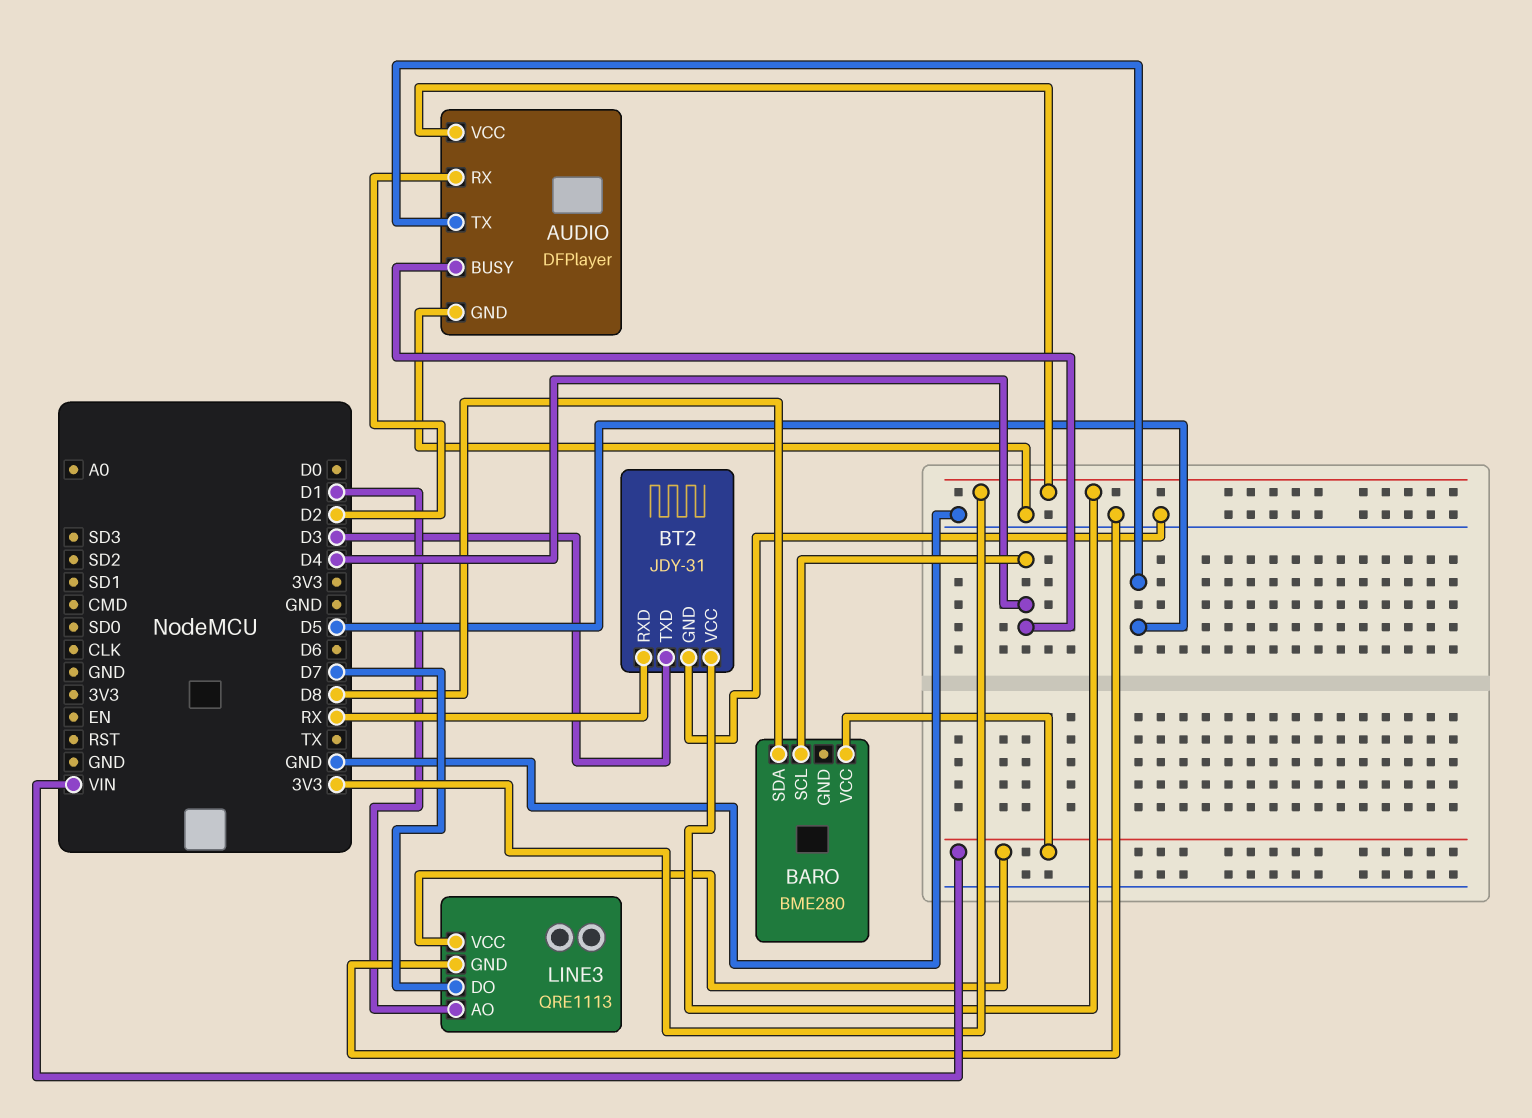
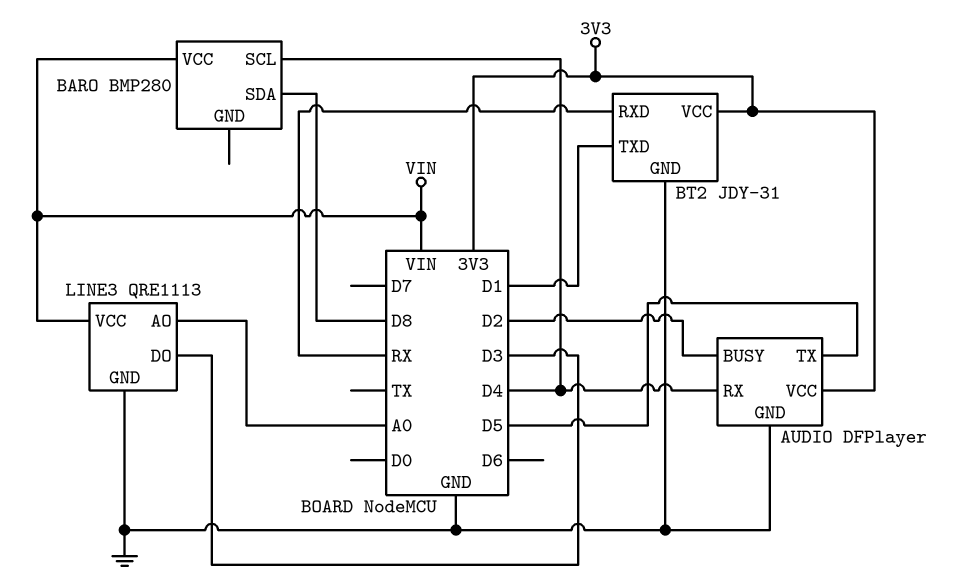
AUDIO pin BUSY: D4 -> D2
AUDIO pin RX: D2 -> D4
BARO: BME280 -> BMP280
BT2 pin TXD: D3 -> D1
LINE3 pin AO: D1 -> A0
LINE3 pin DO: D7 -> D3

